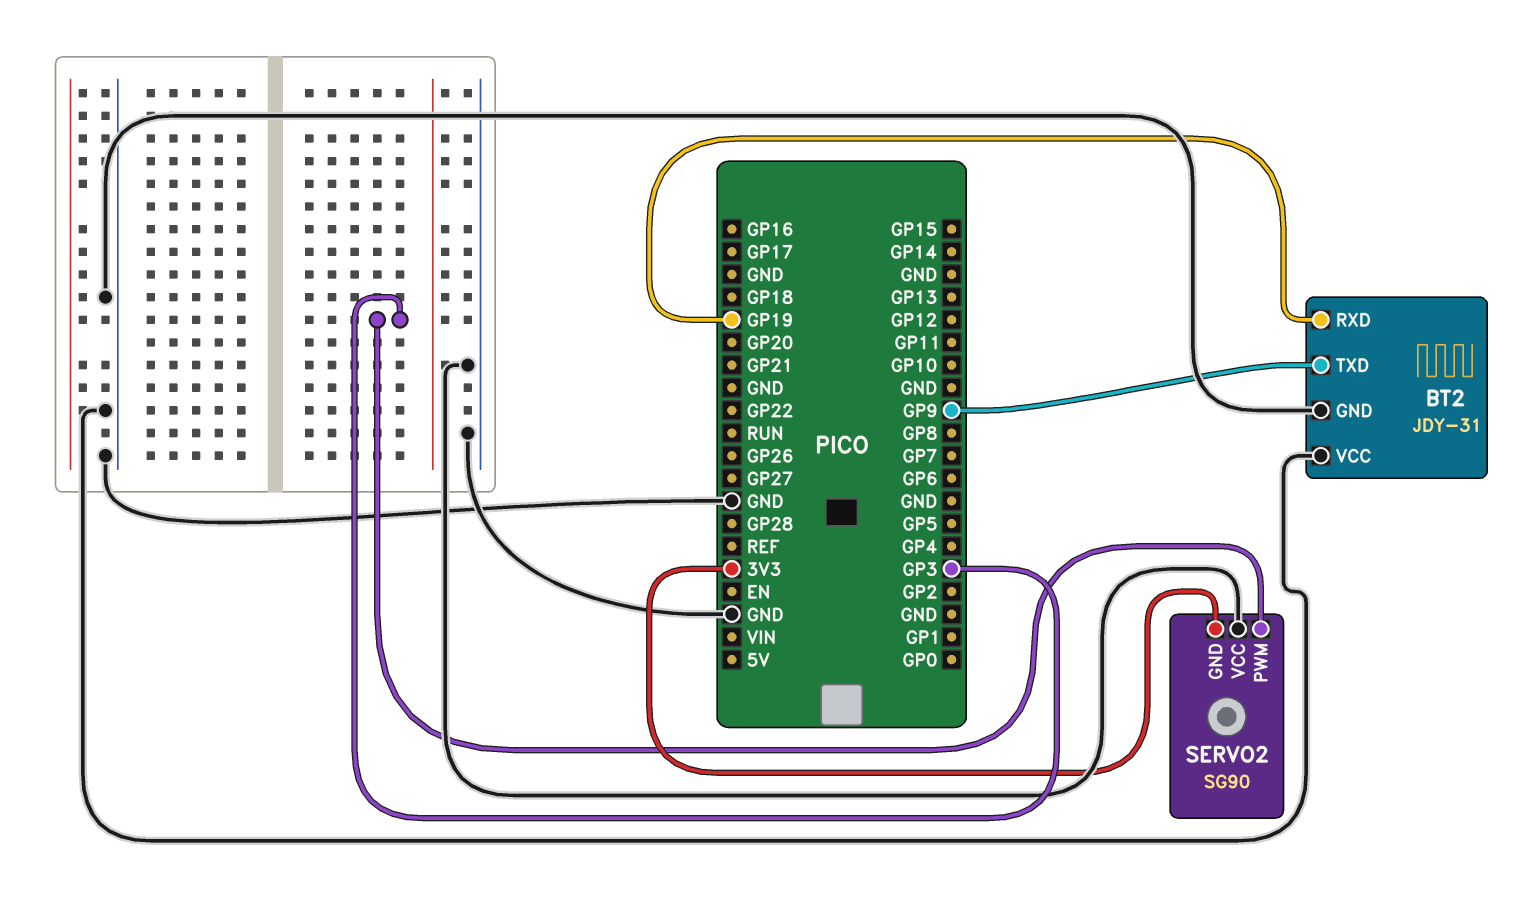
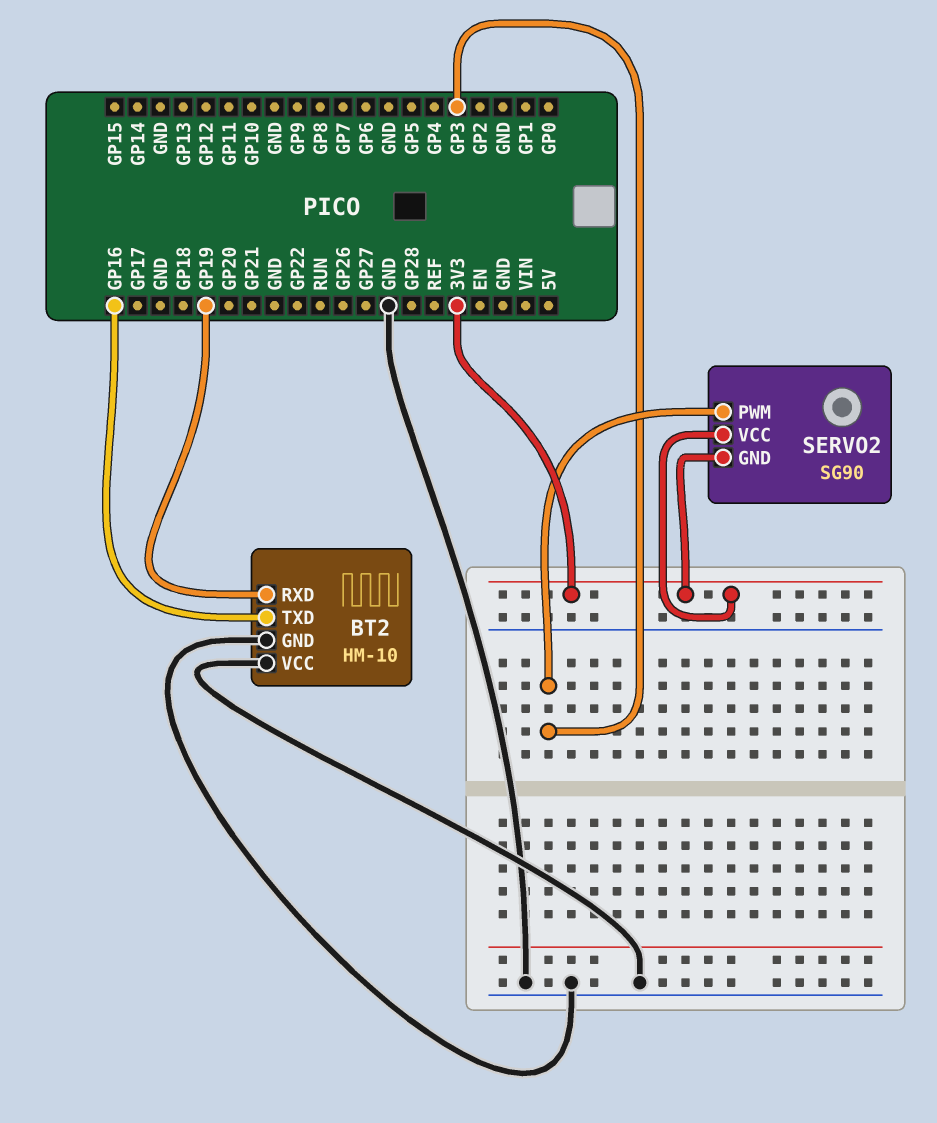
BT2: JDY-31 -> HM-10
BT2 pin TXD: GP9 -> GP16
SERVO2 pin VCC: GND -> 3V3

